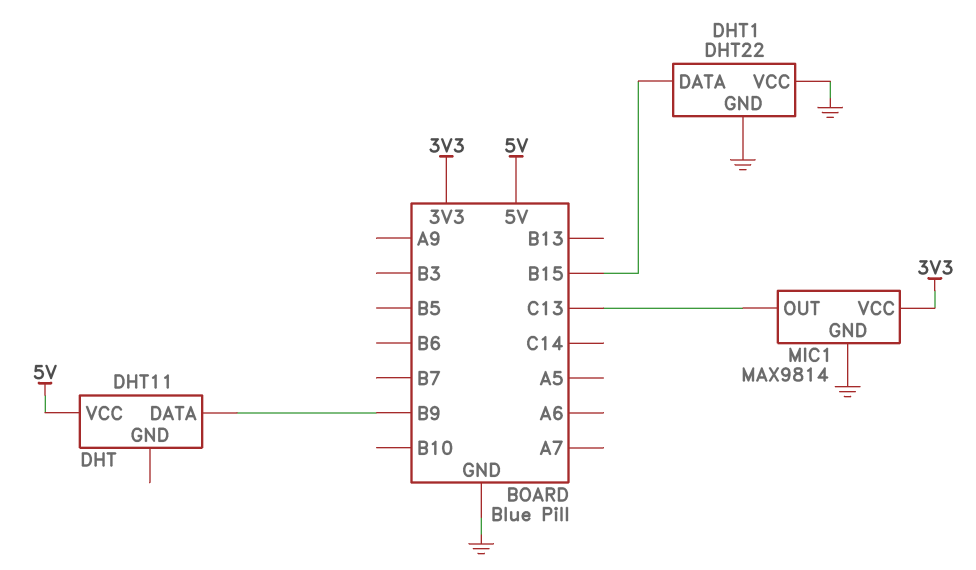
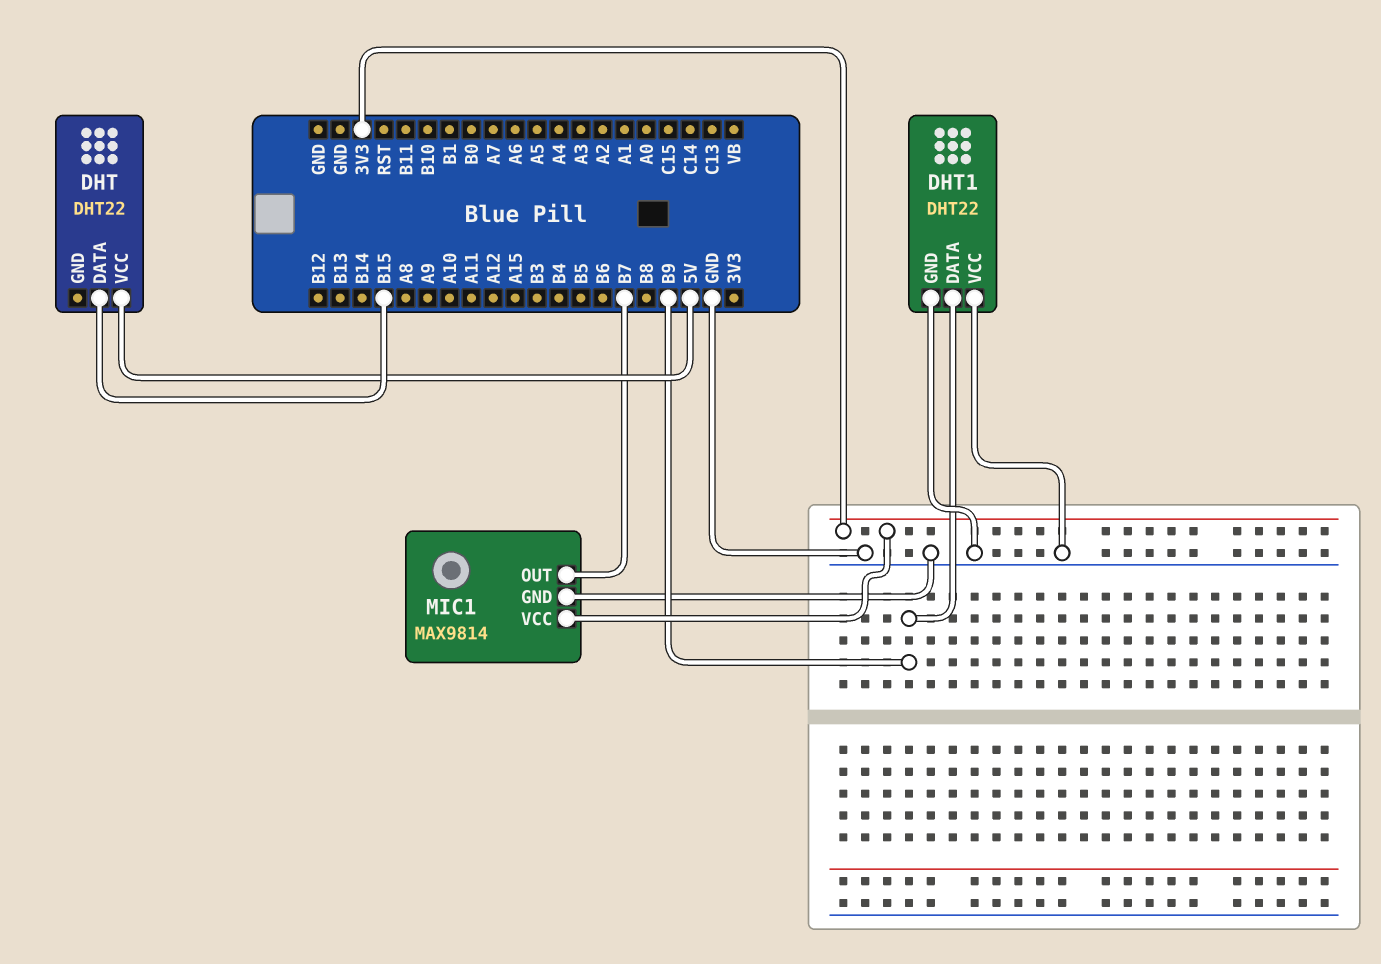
DHT: DHT11 -> DHT22
DHT pin DATA: B9 -> B15
DHT1 pin DATA: B15 -> B9
MIC1 pin OUT: C13 -> B7

